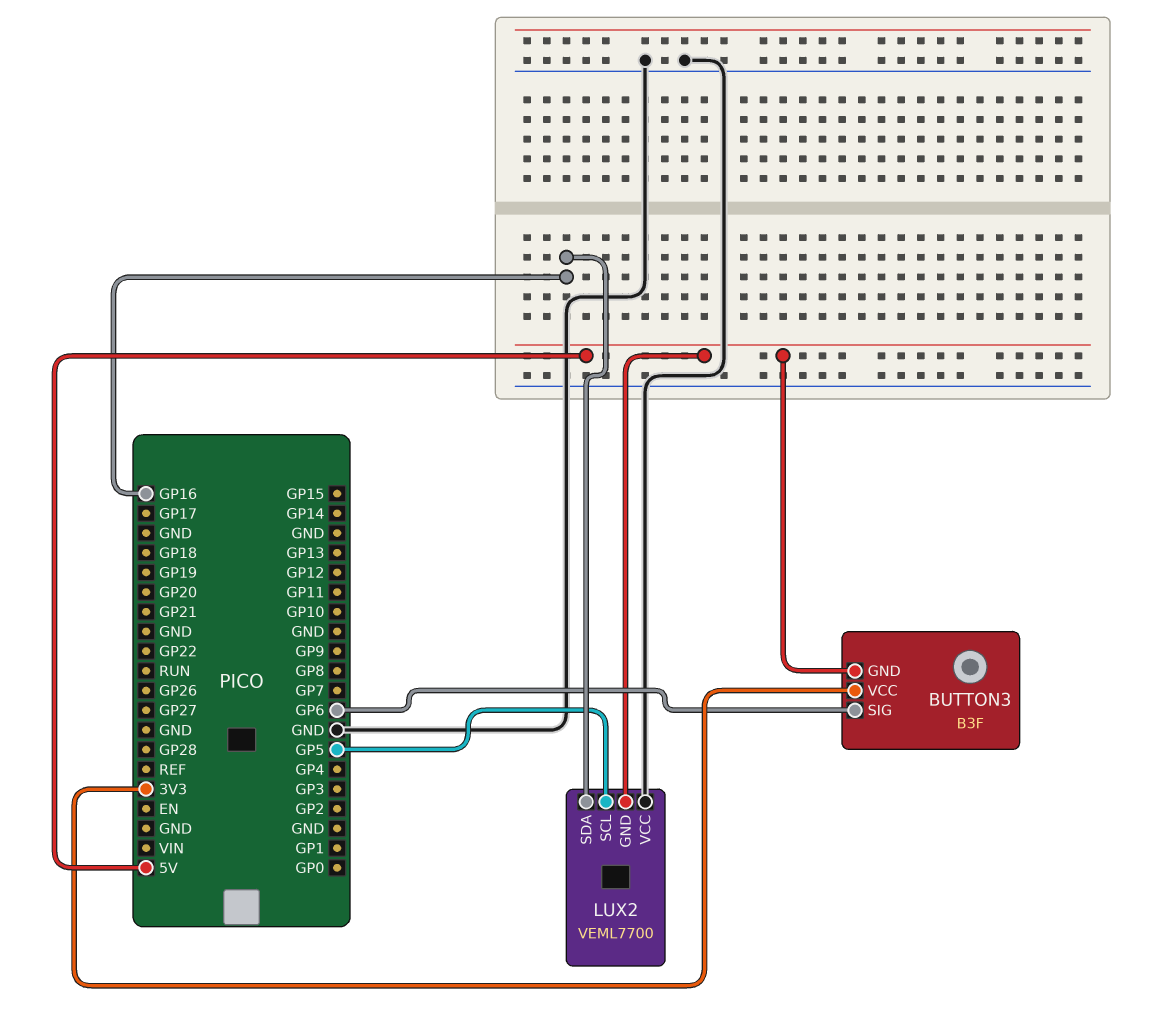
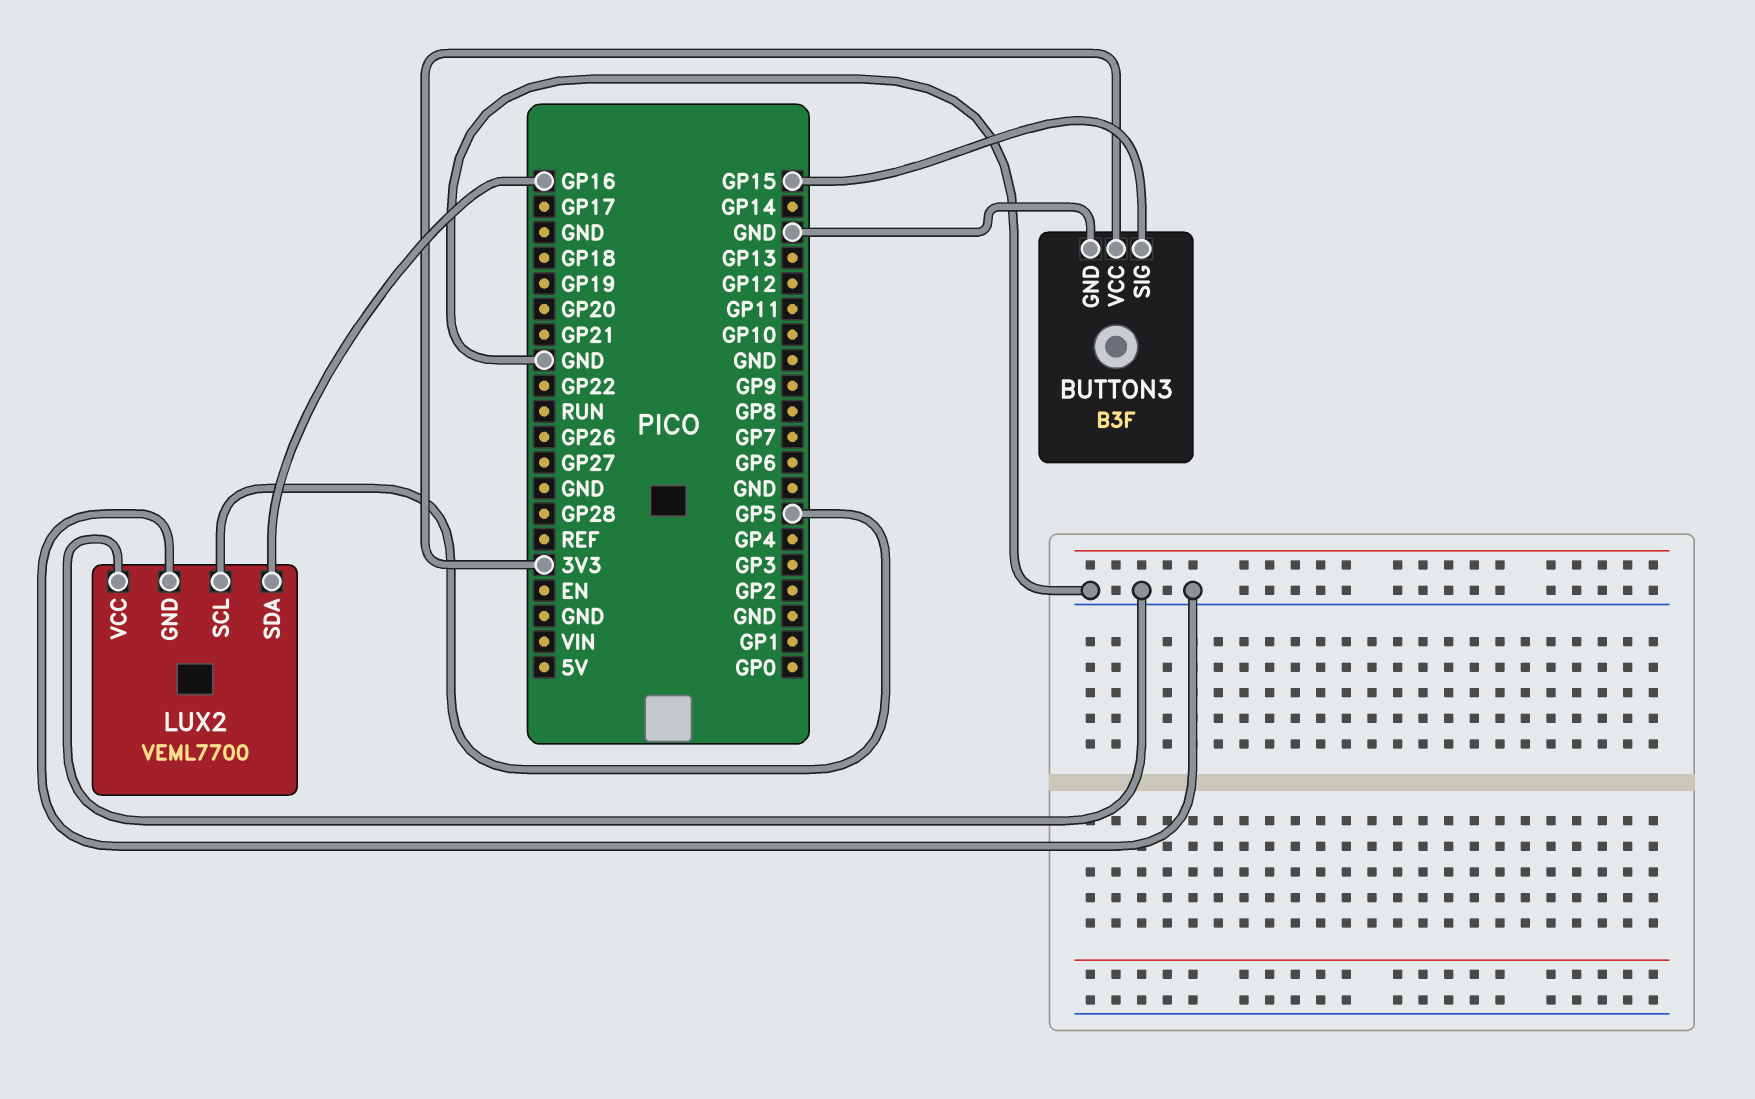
BUTTON3 pin GND: 5V -> GND
BUTTON3 pin SIG: GP6 -> GP15
LUX2 pin GND: 5V -> GND

